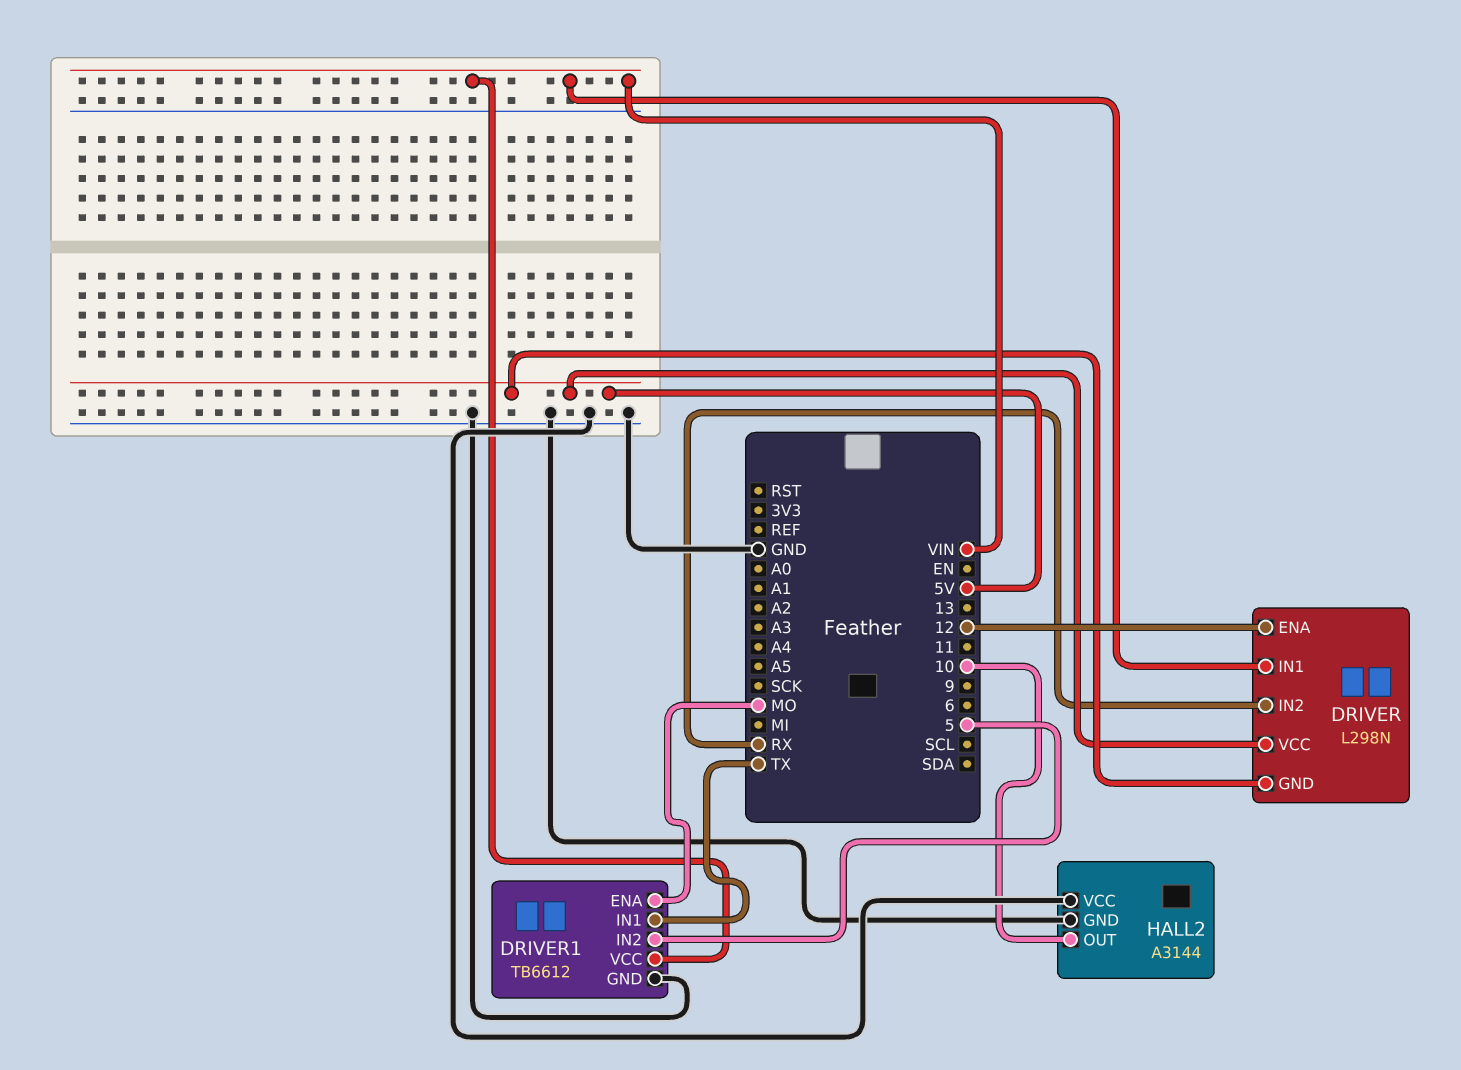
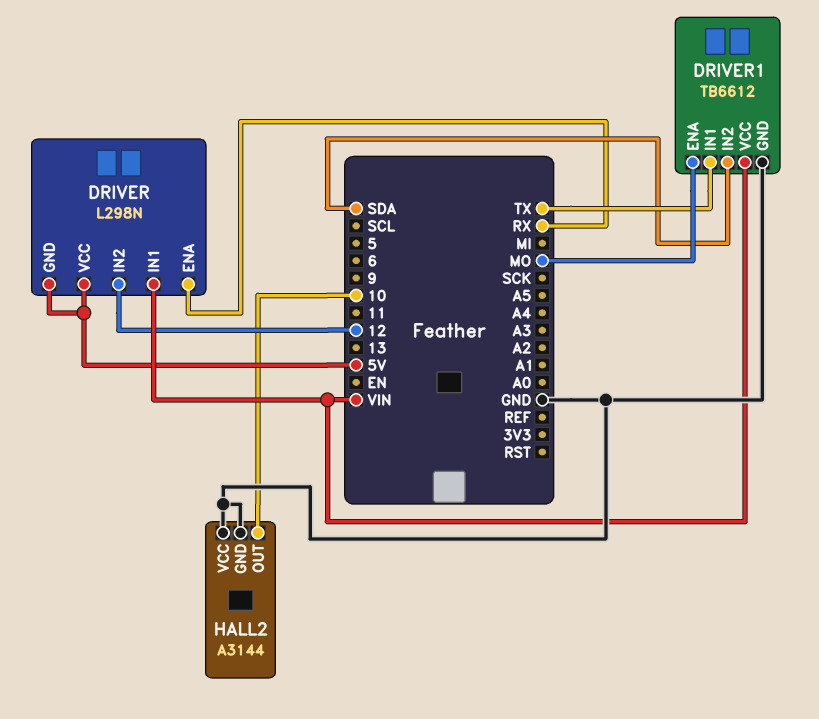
DRIVER pin ENA: 12 -> RX
DRIVER pin IN2: RX -> 12
DRIVER1 pin IN2: 5 -> SDA

